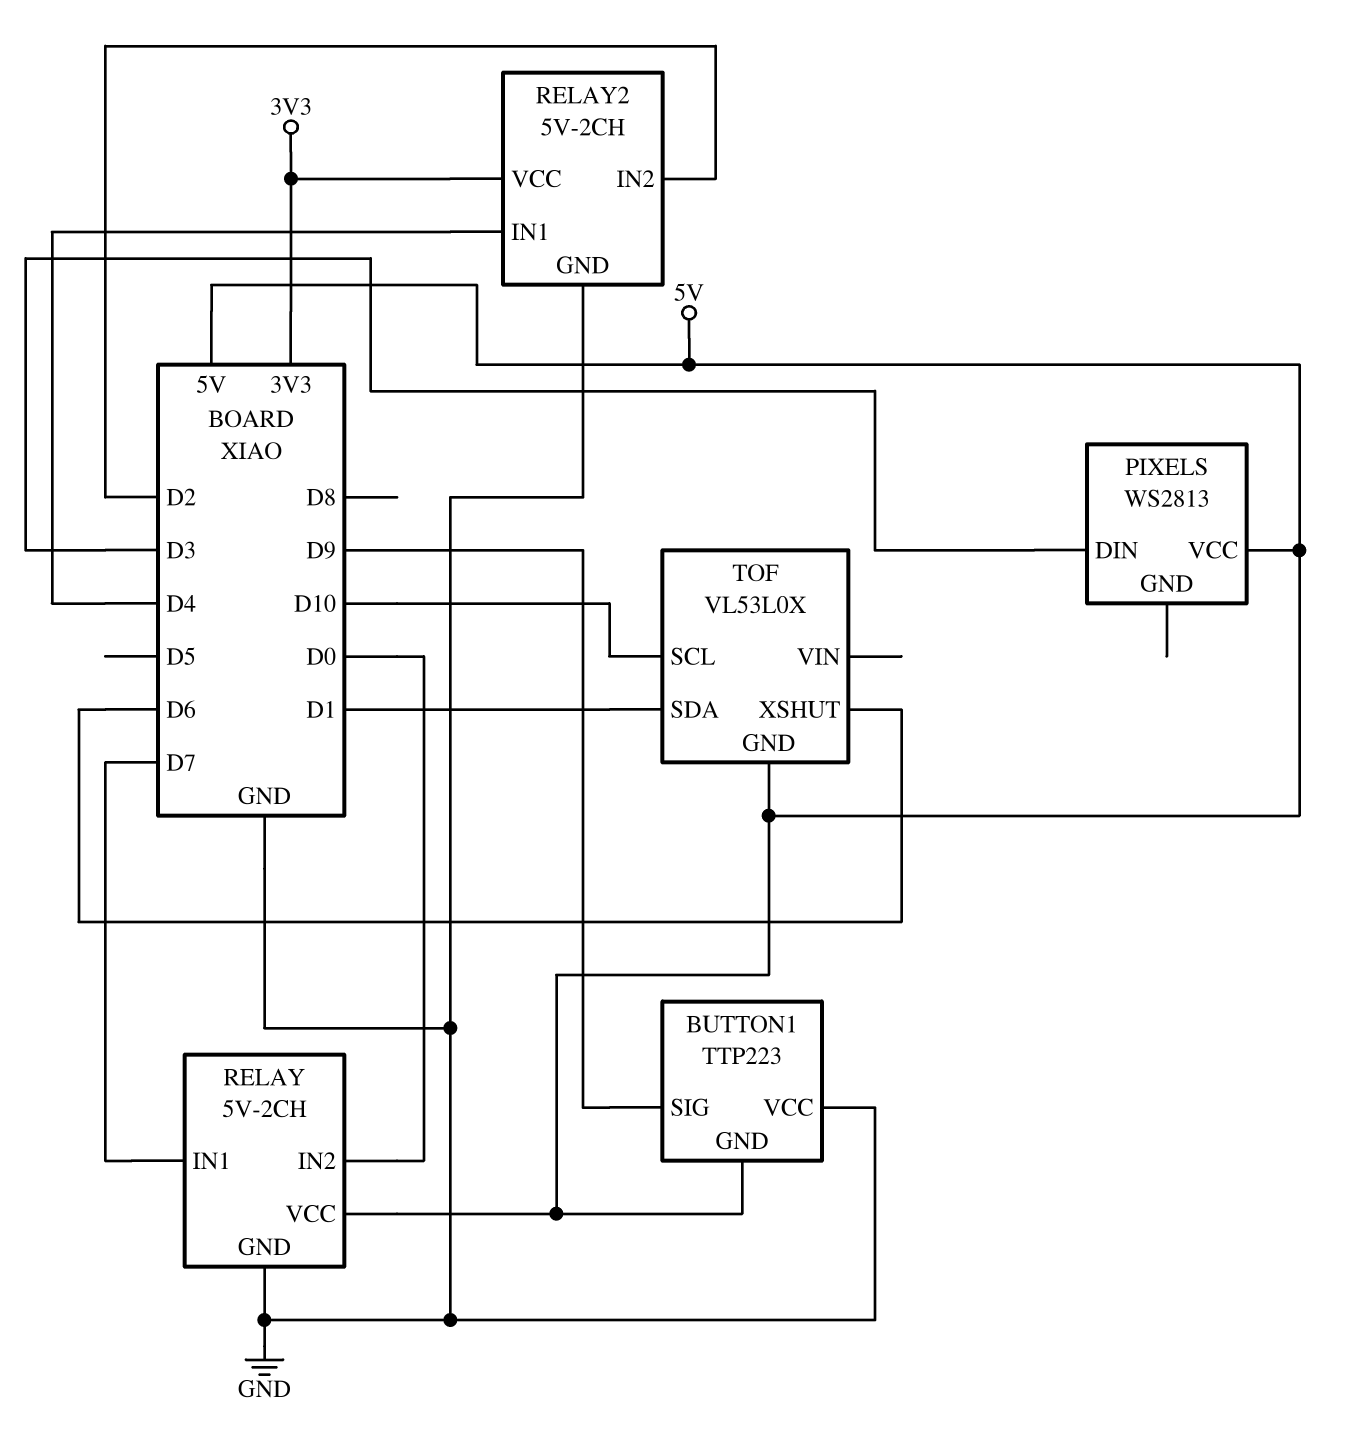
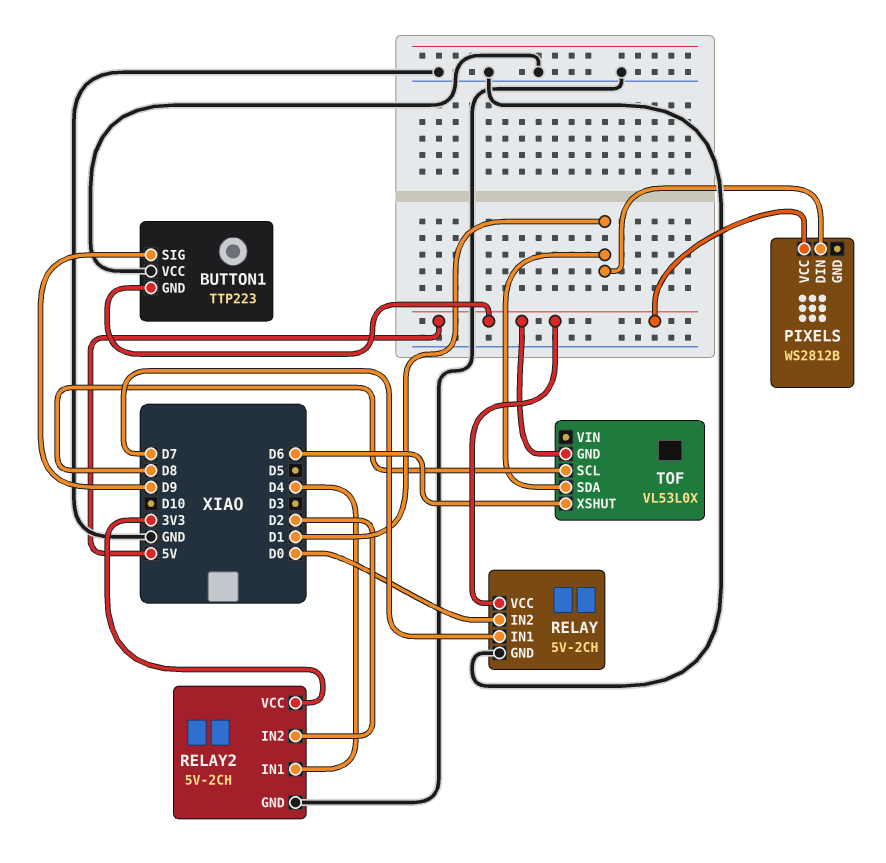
PIXELS: WS2813 -> WS2812B
PIXELS pin DIN: D3 -> D1
TOF pin SCL: D10 -> D8

